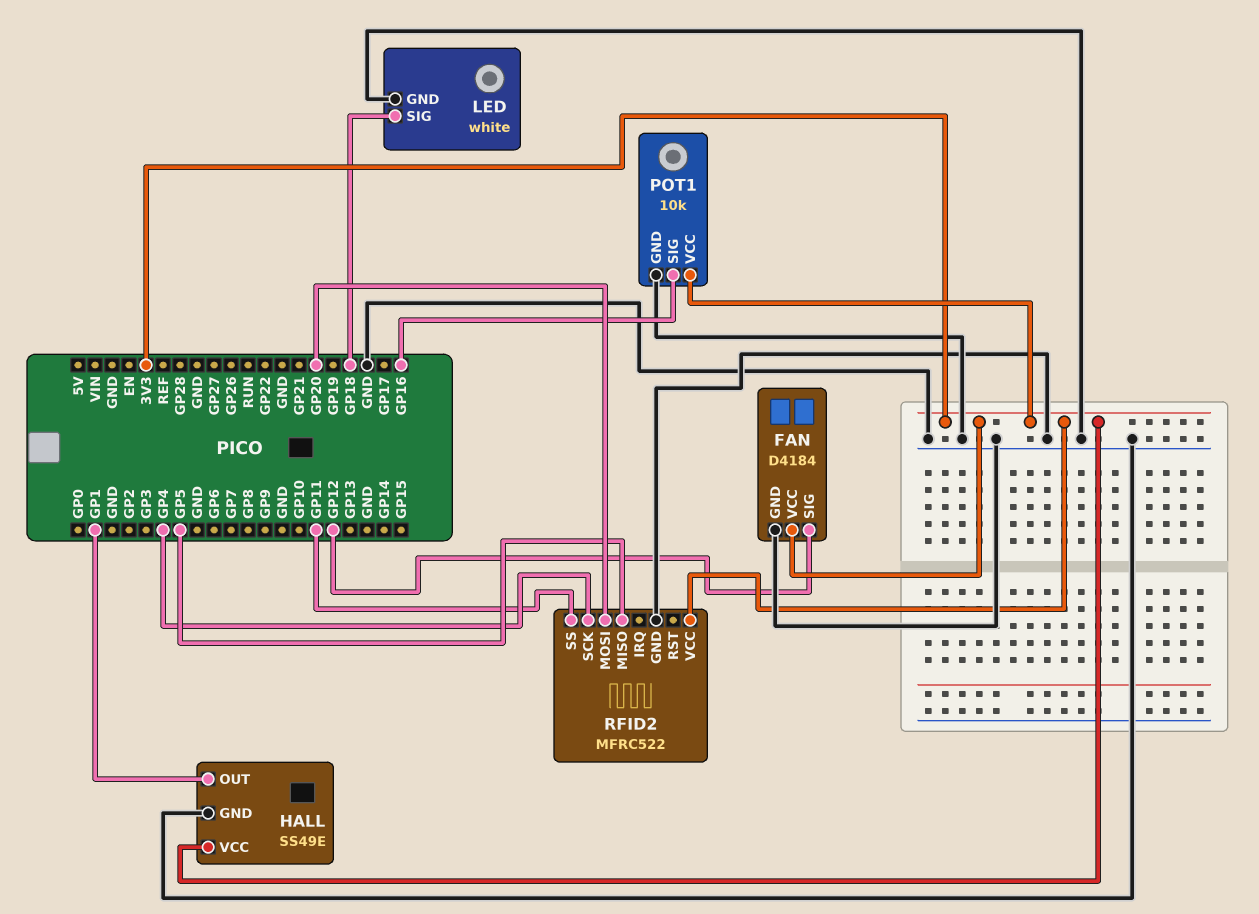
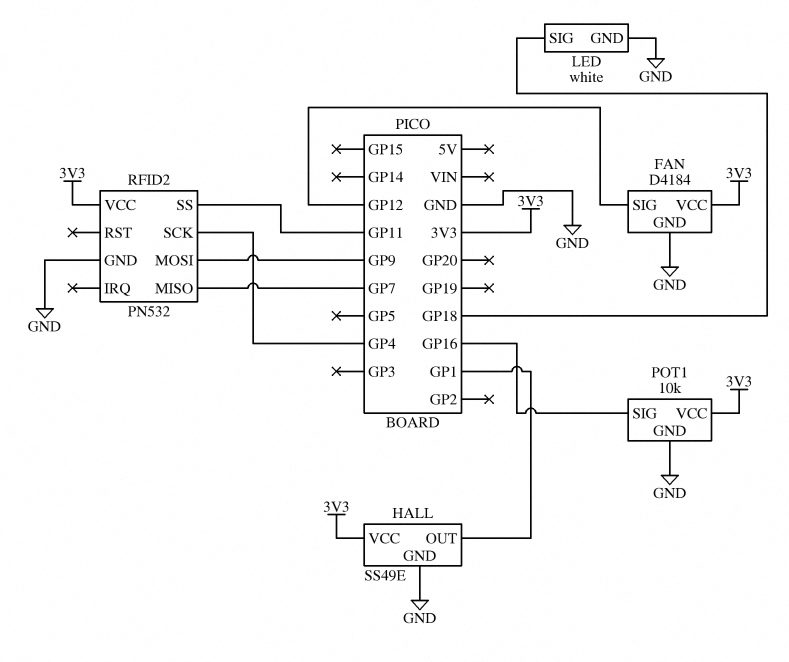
RFID2: MFRC522 -> PN532
RFID2 pin MISO: GP5 -> GP7
RFID2 pin MOSI: GP20 -> GP9

